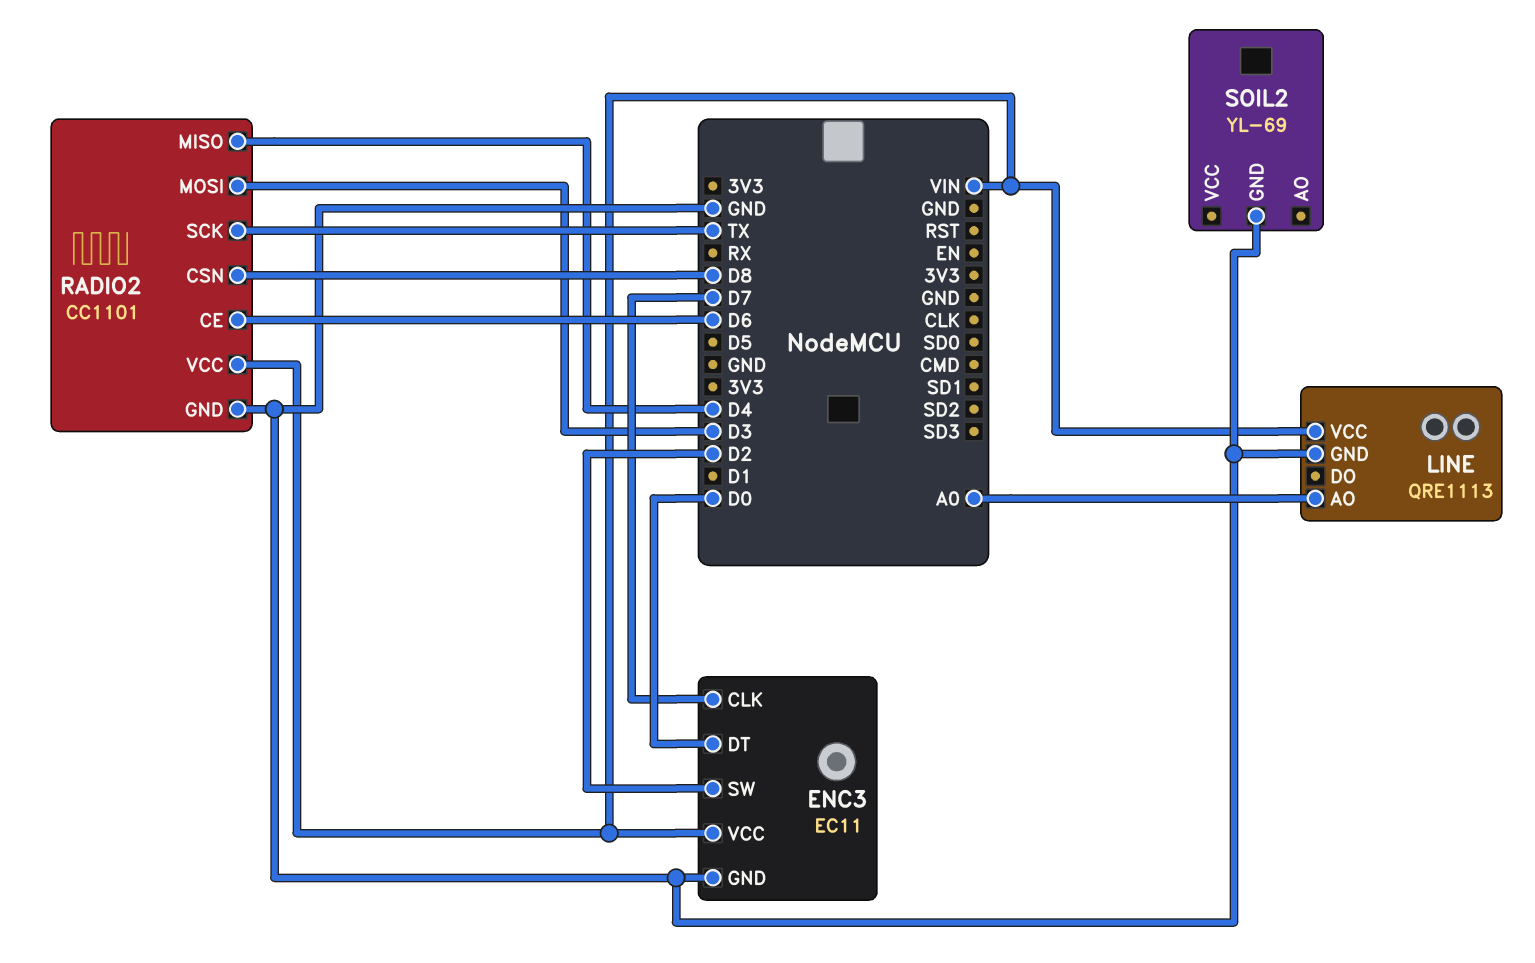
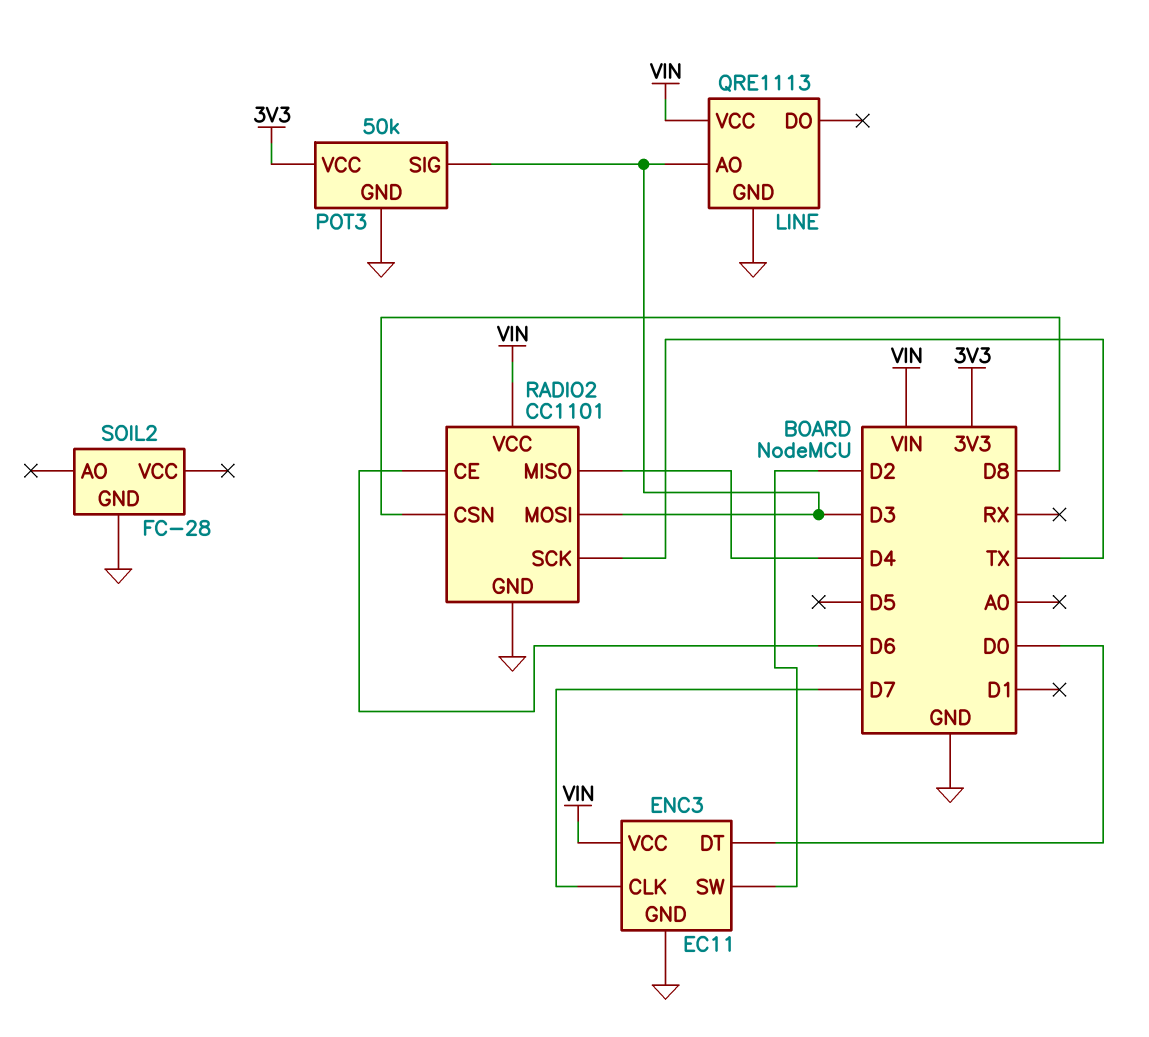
LINE pin AO: A0 -> D3
POT3: none -> 50k
POT3 pin GND: none -> GND
POT3 pin SIG: none -> D3
POT3 pin VCC: none -> 3V3
SOIL2: YL-69 -> FC-28

